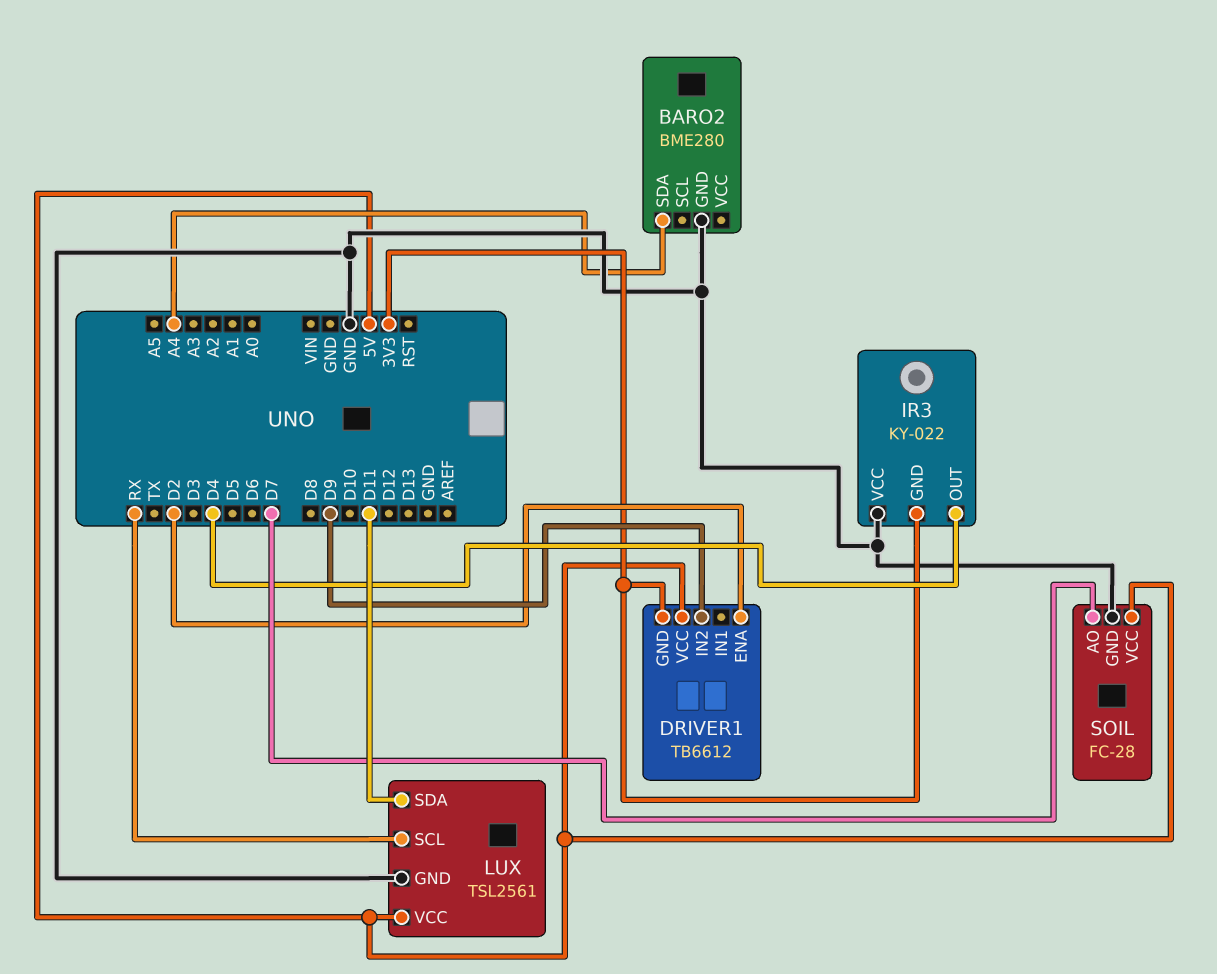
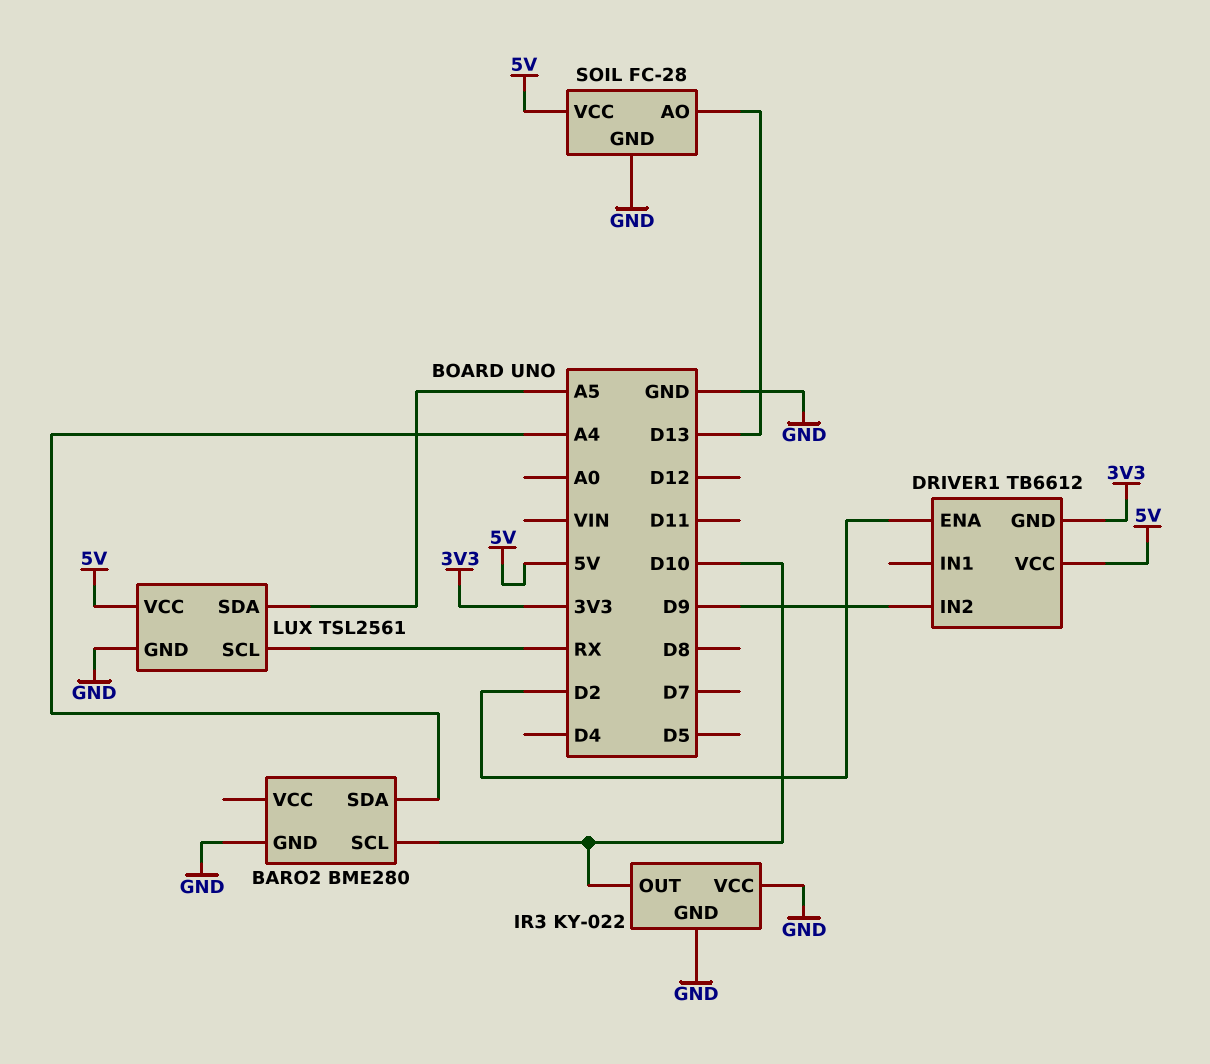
BARO2 pin SCL: none -> D10
IR3 pin GND: 3V3 -> GND
IR3 pin OUT: D4 -> D10
LUX pin SDA: D11 -> A5
SOIL pin AO: D7 -> D13

